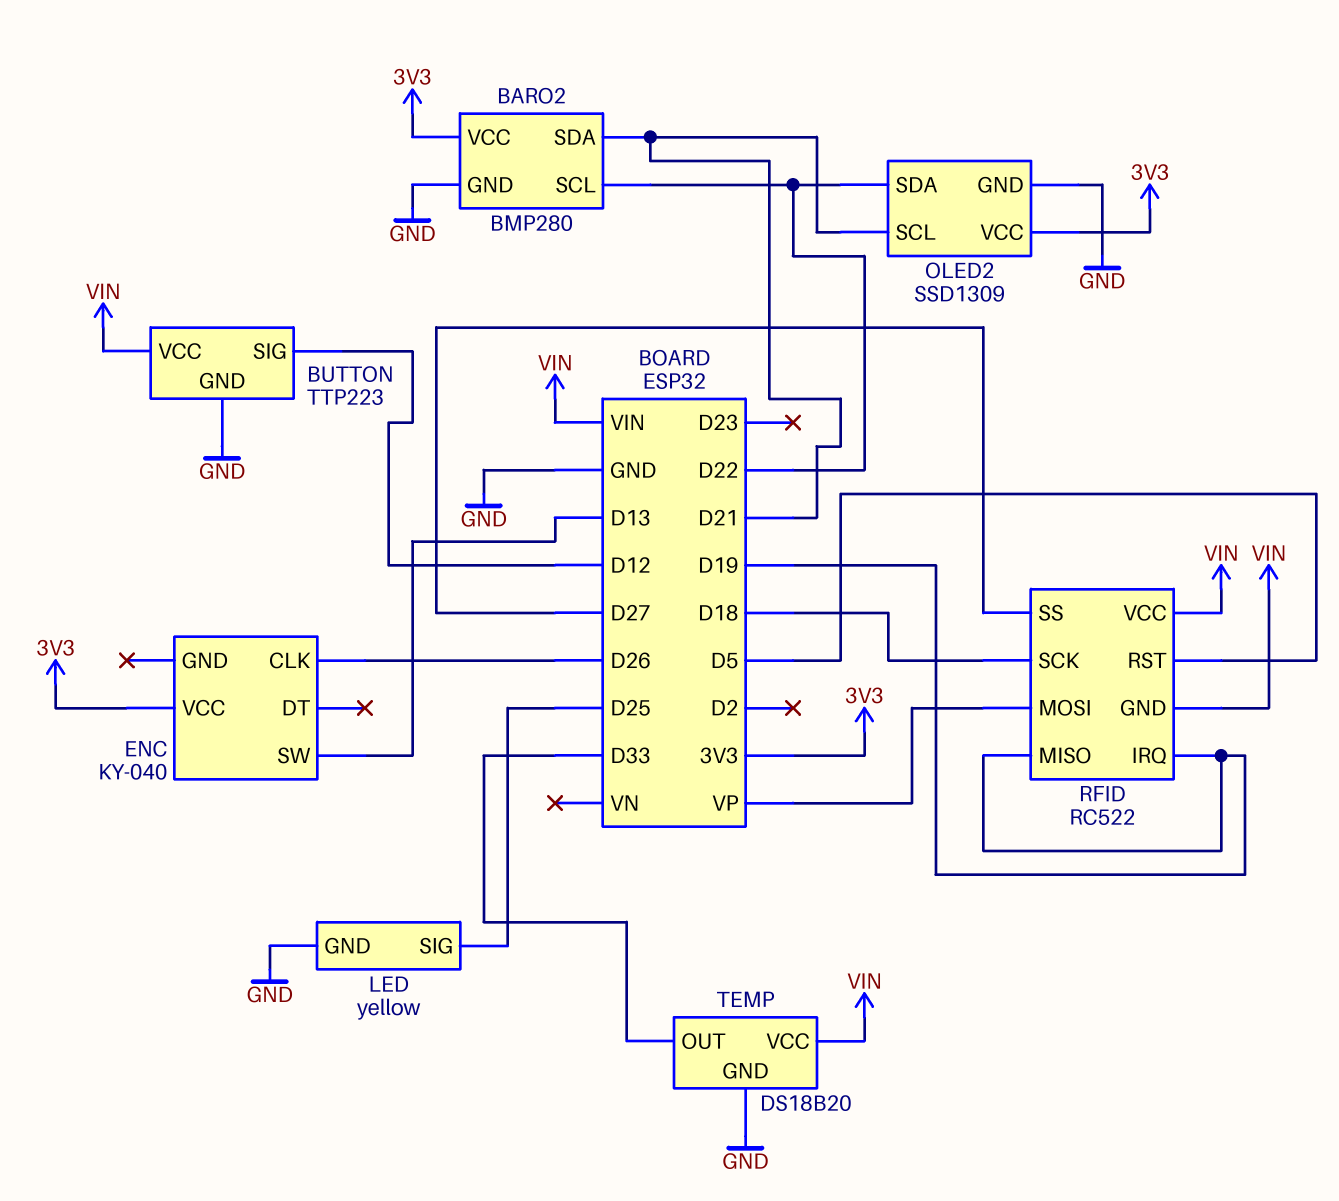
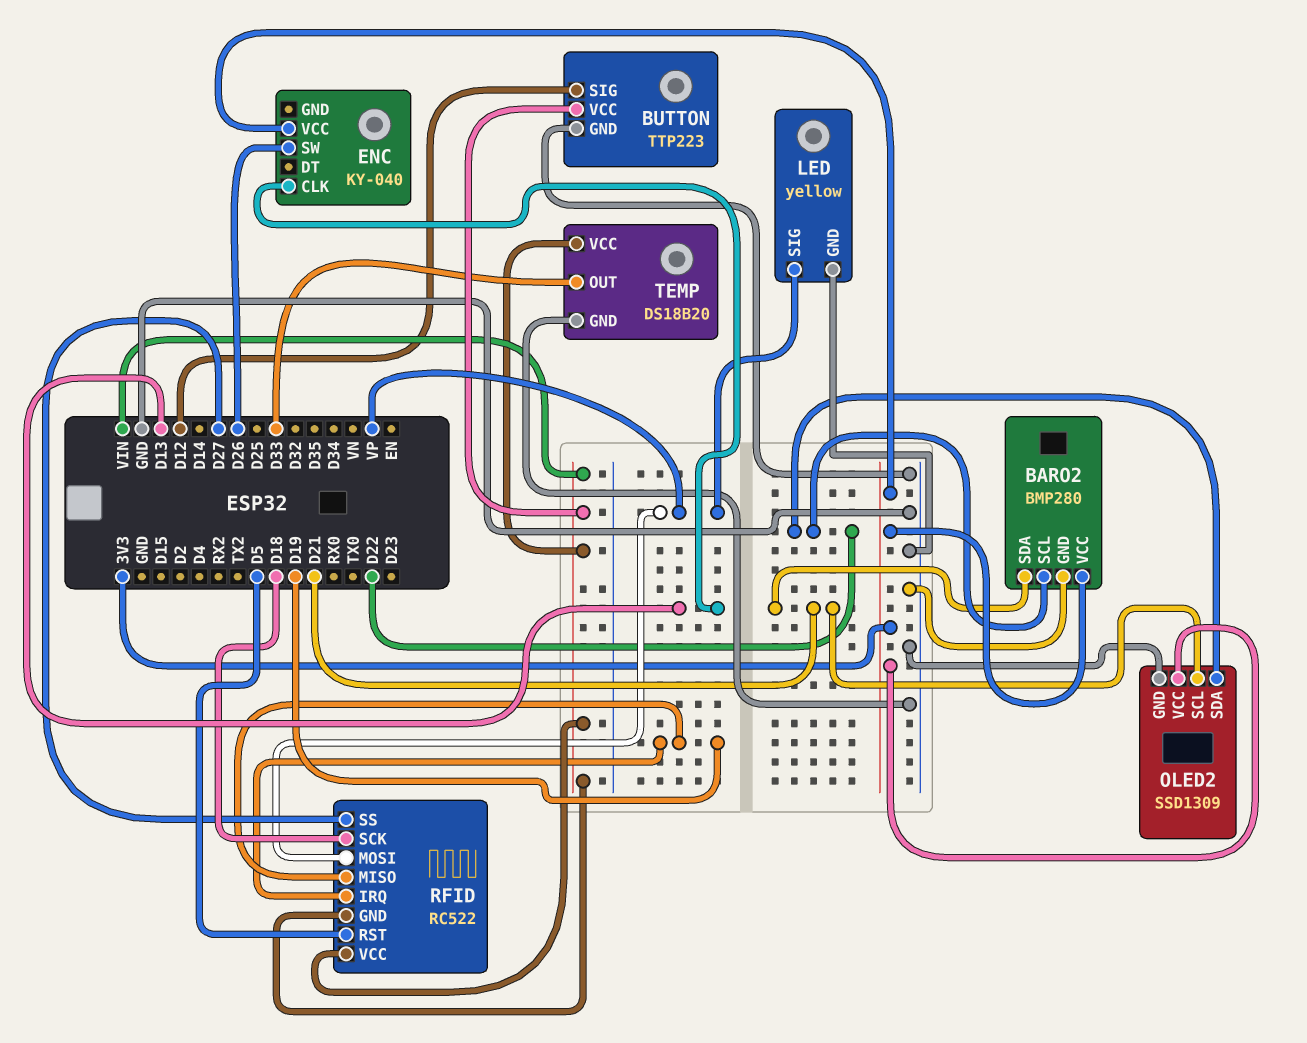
ENC pin CLK: D26 -> D13
ENC pin SW: D13 -> D26
LED pin SIG: D25 -> VP

